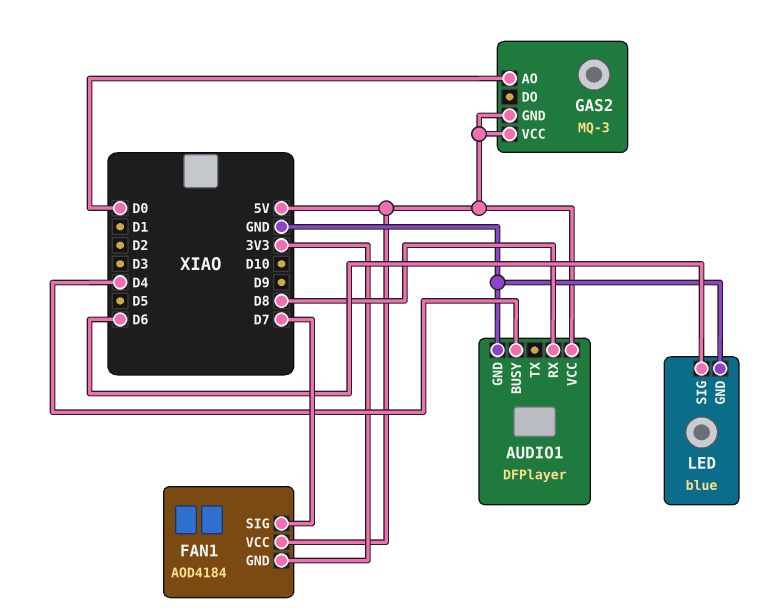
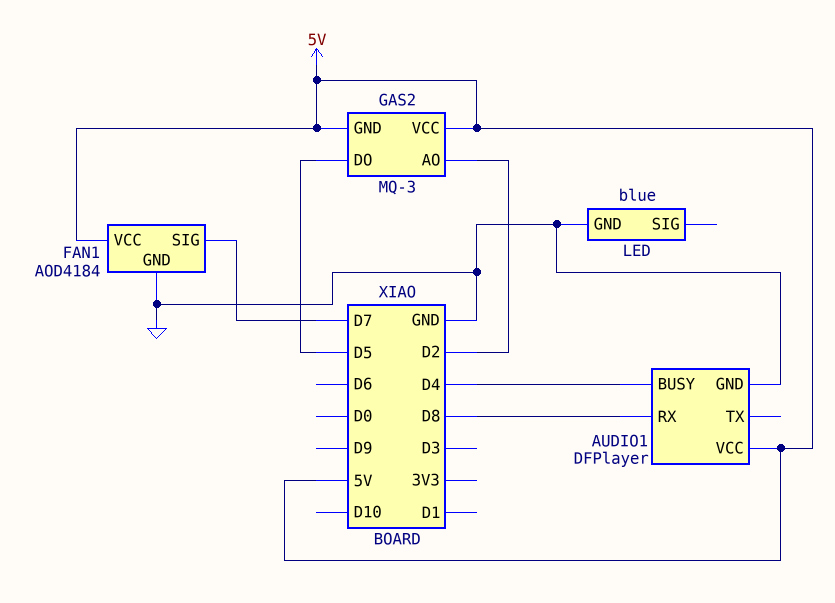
FAN1 pin GND: 3V3 -> GND
GAS2 pin AO: D0 -> D2
GAS2 pin DO: none -> D5
LED pin SIG: D6 -> none

